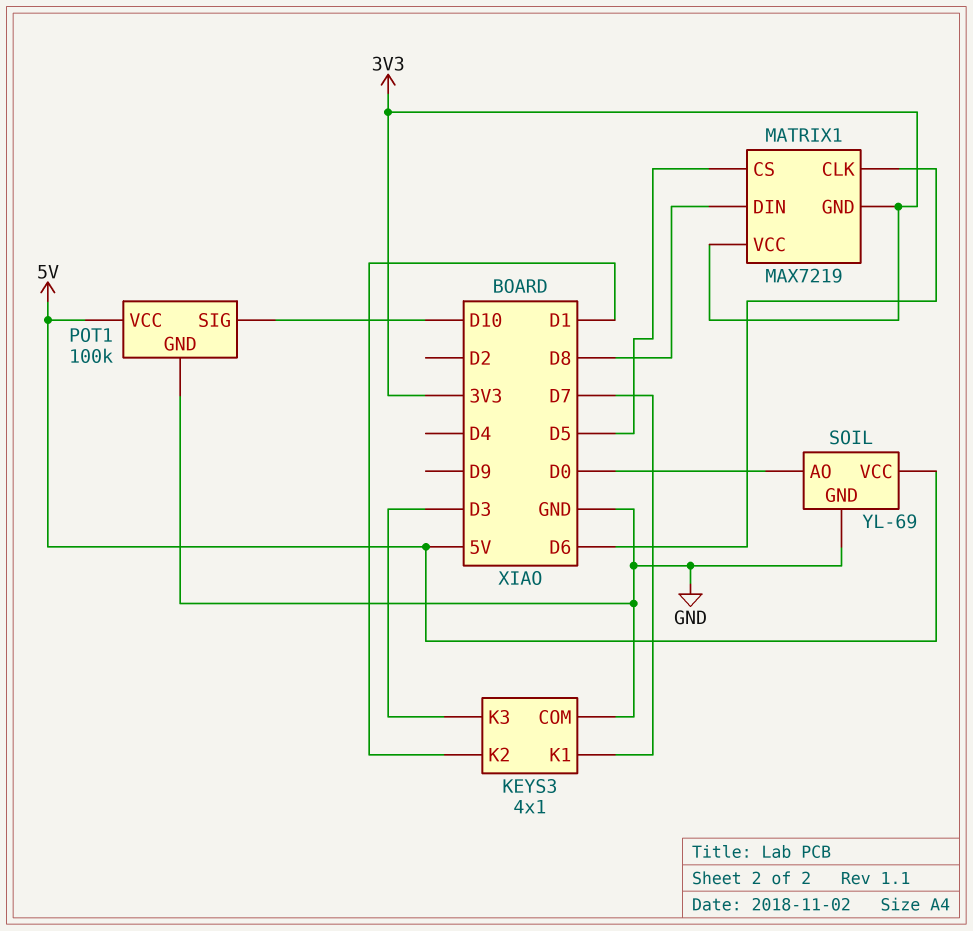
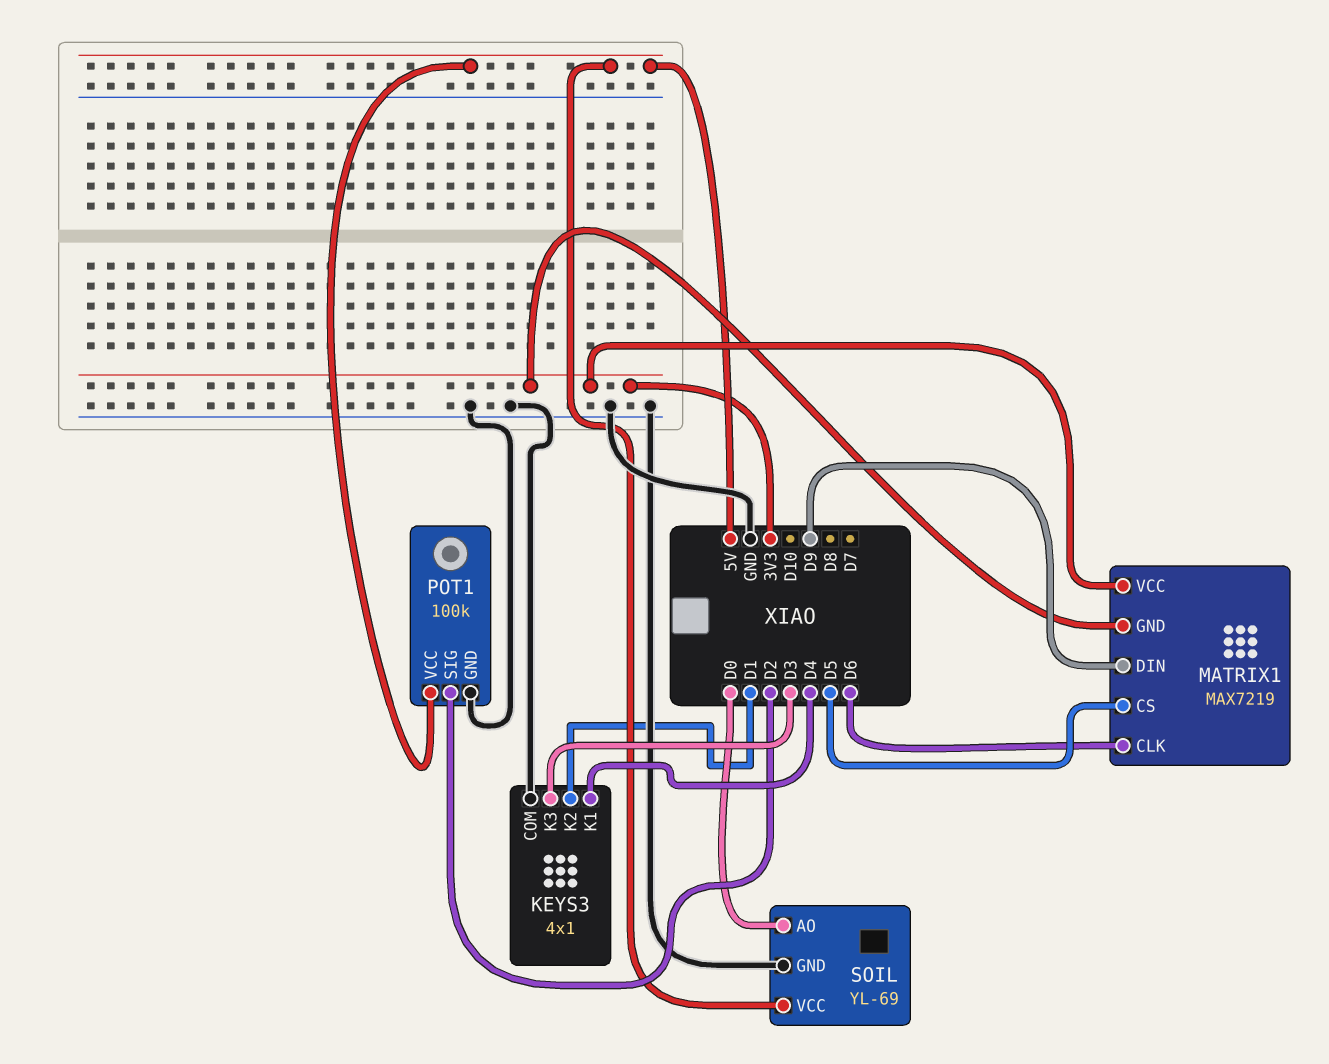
KEYS3 pin K1: D7 -> D4
MATRIX1 pin DIN: D8 -> D9
POT1 pin SIG: D10 -> D2

